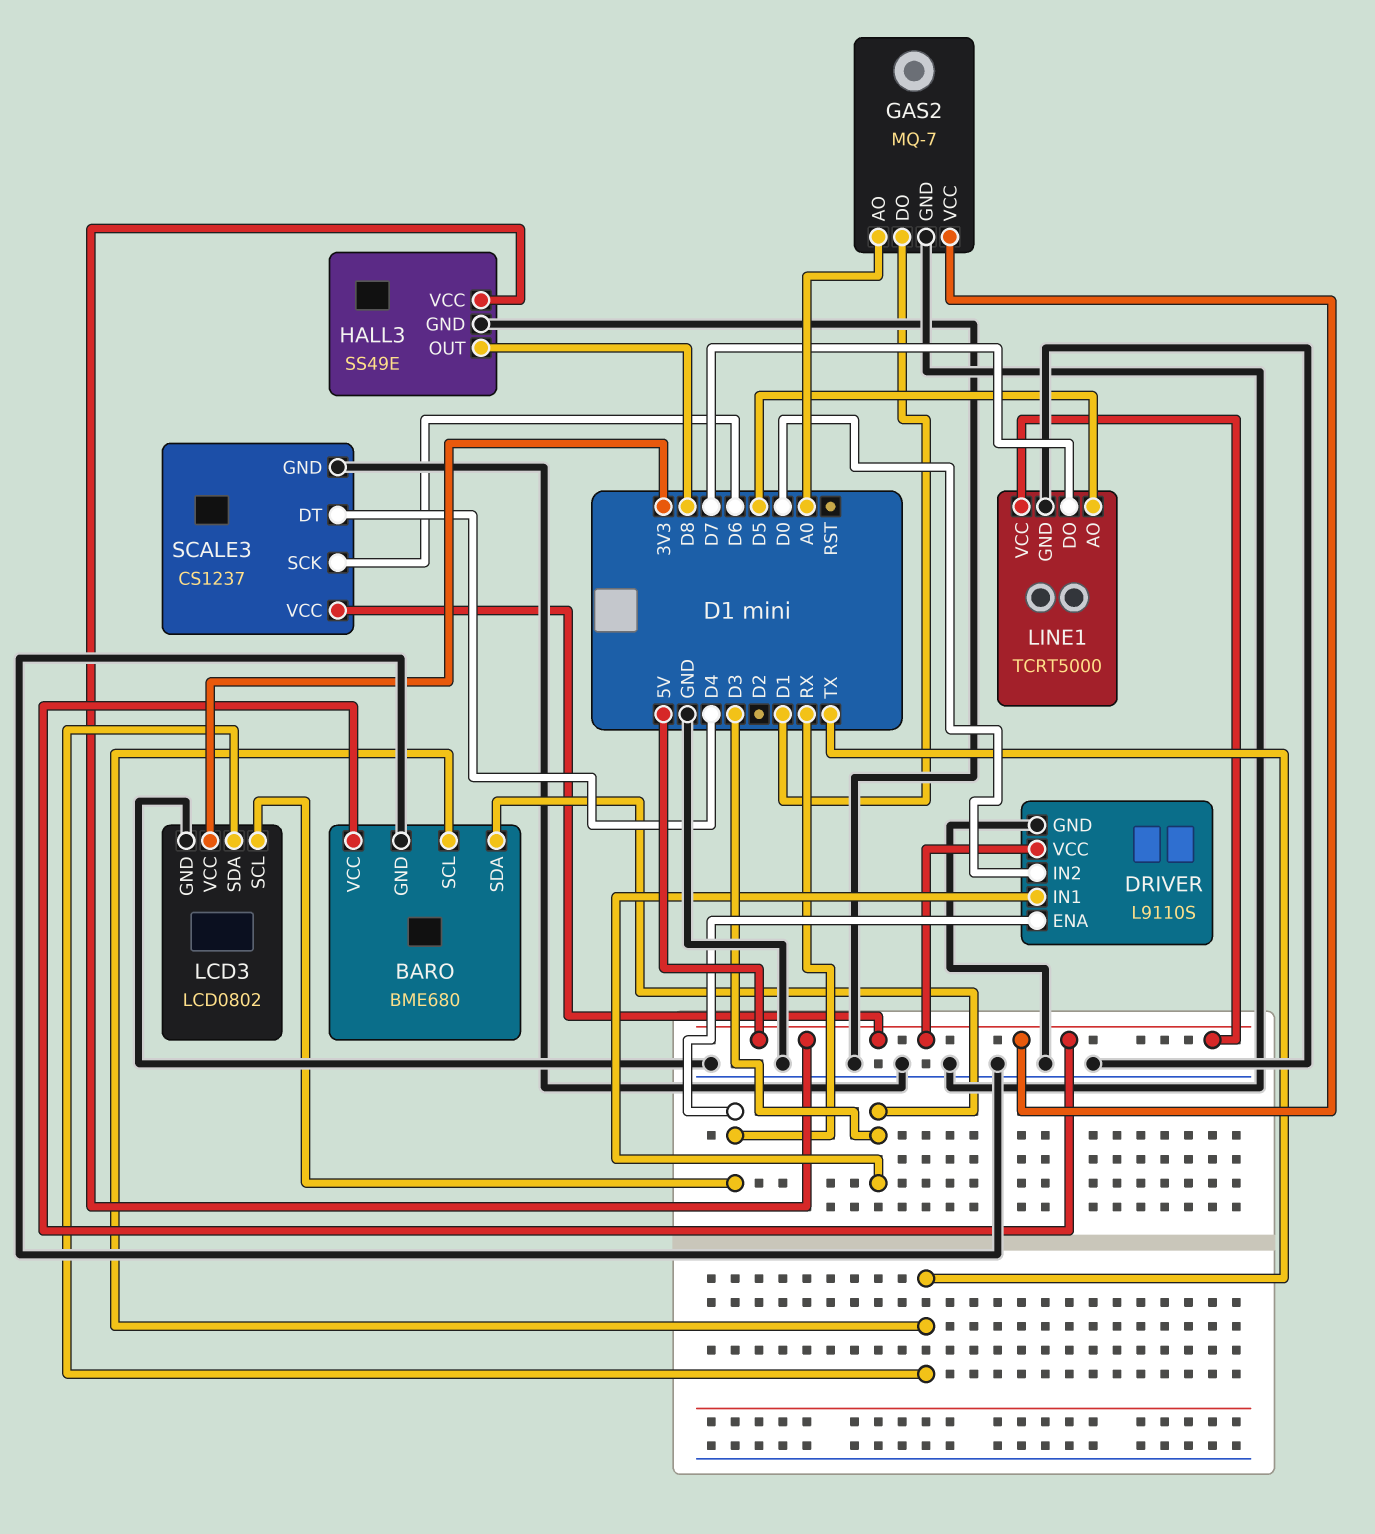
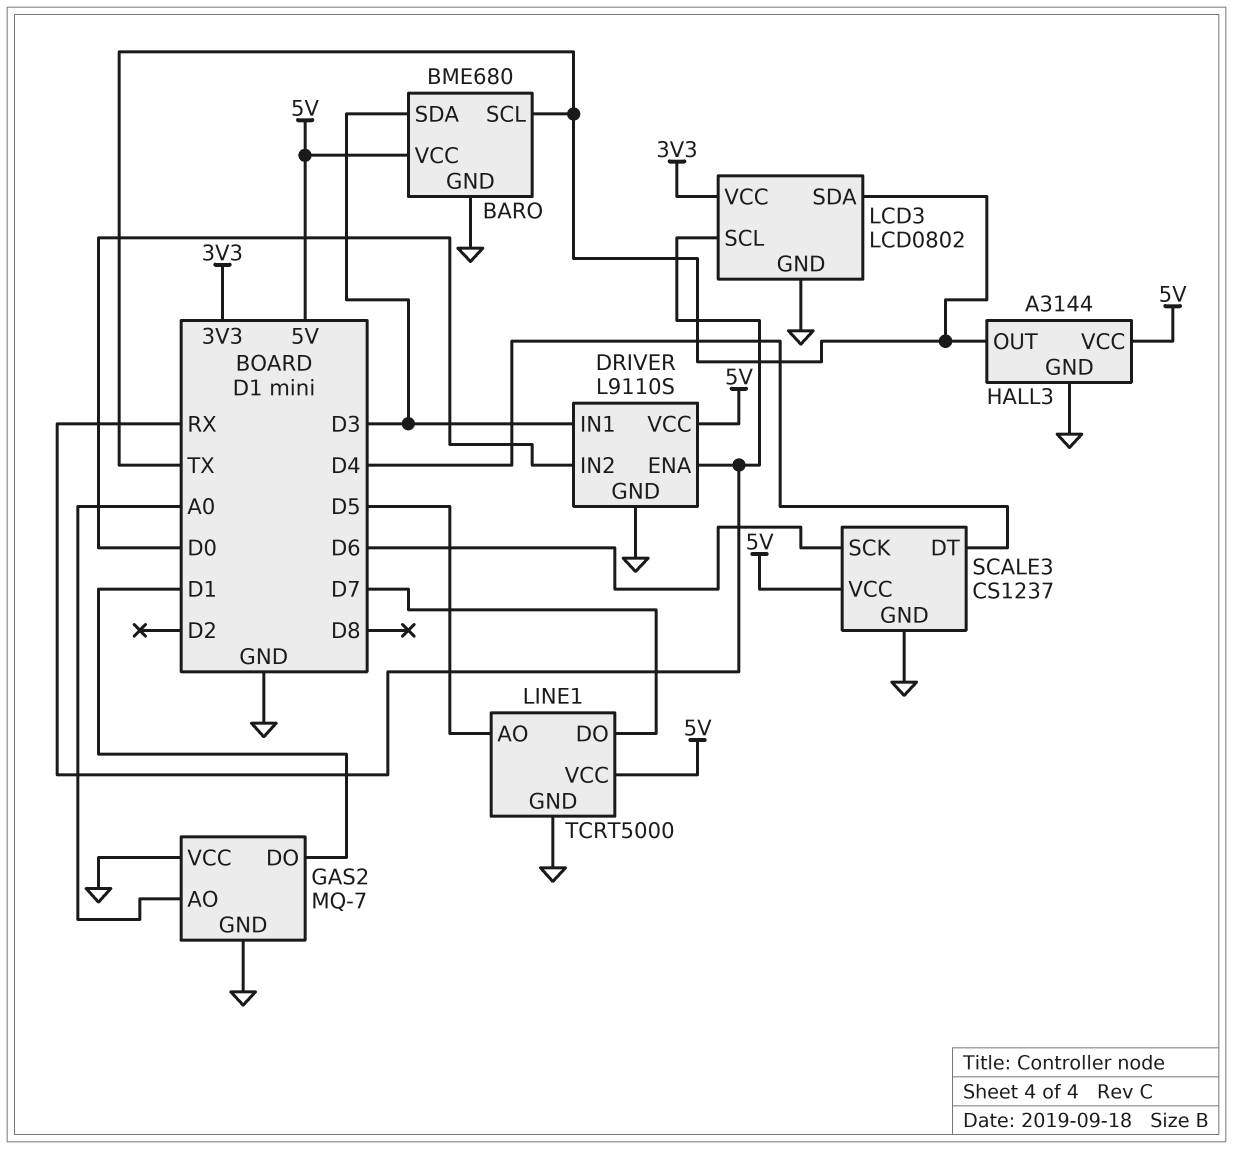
GAS2 pin VCC: 5V -> GND
HALL3: SS49E -> A3144
HALL3 pin OUT: D8 -> TX

